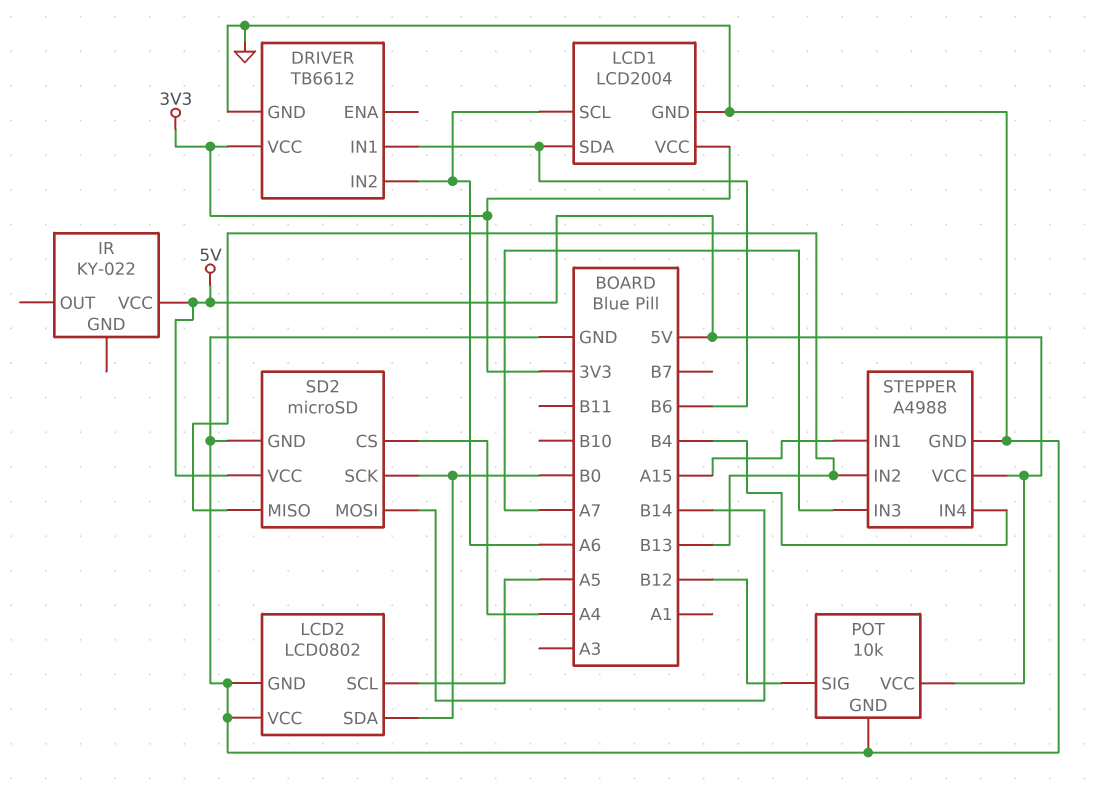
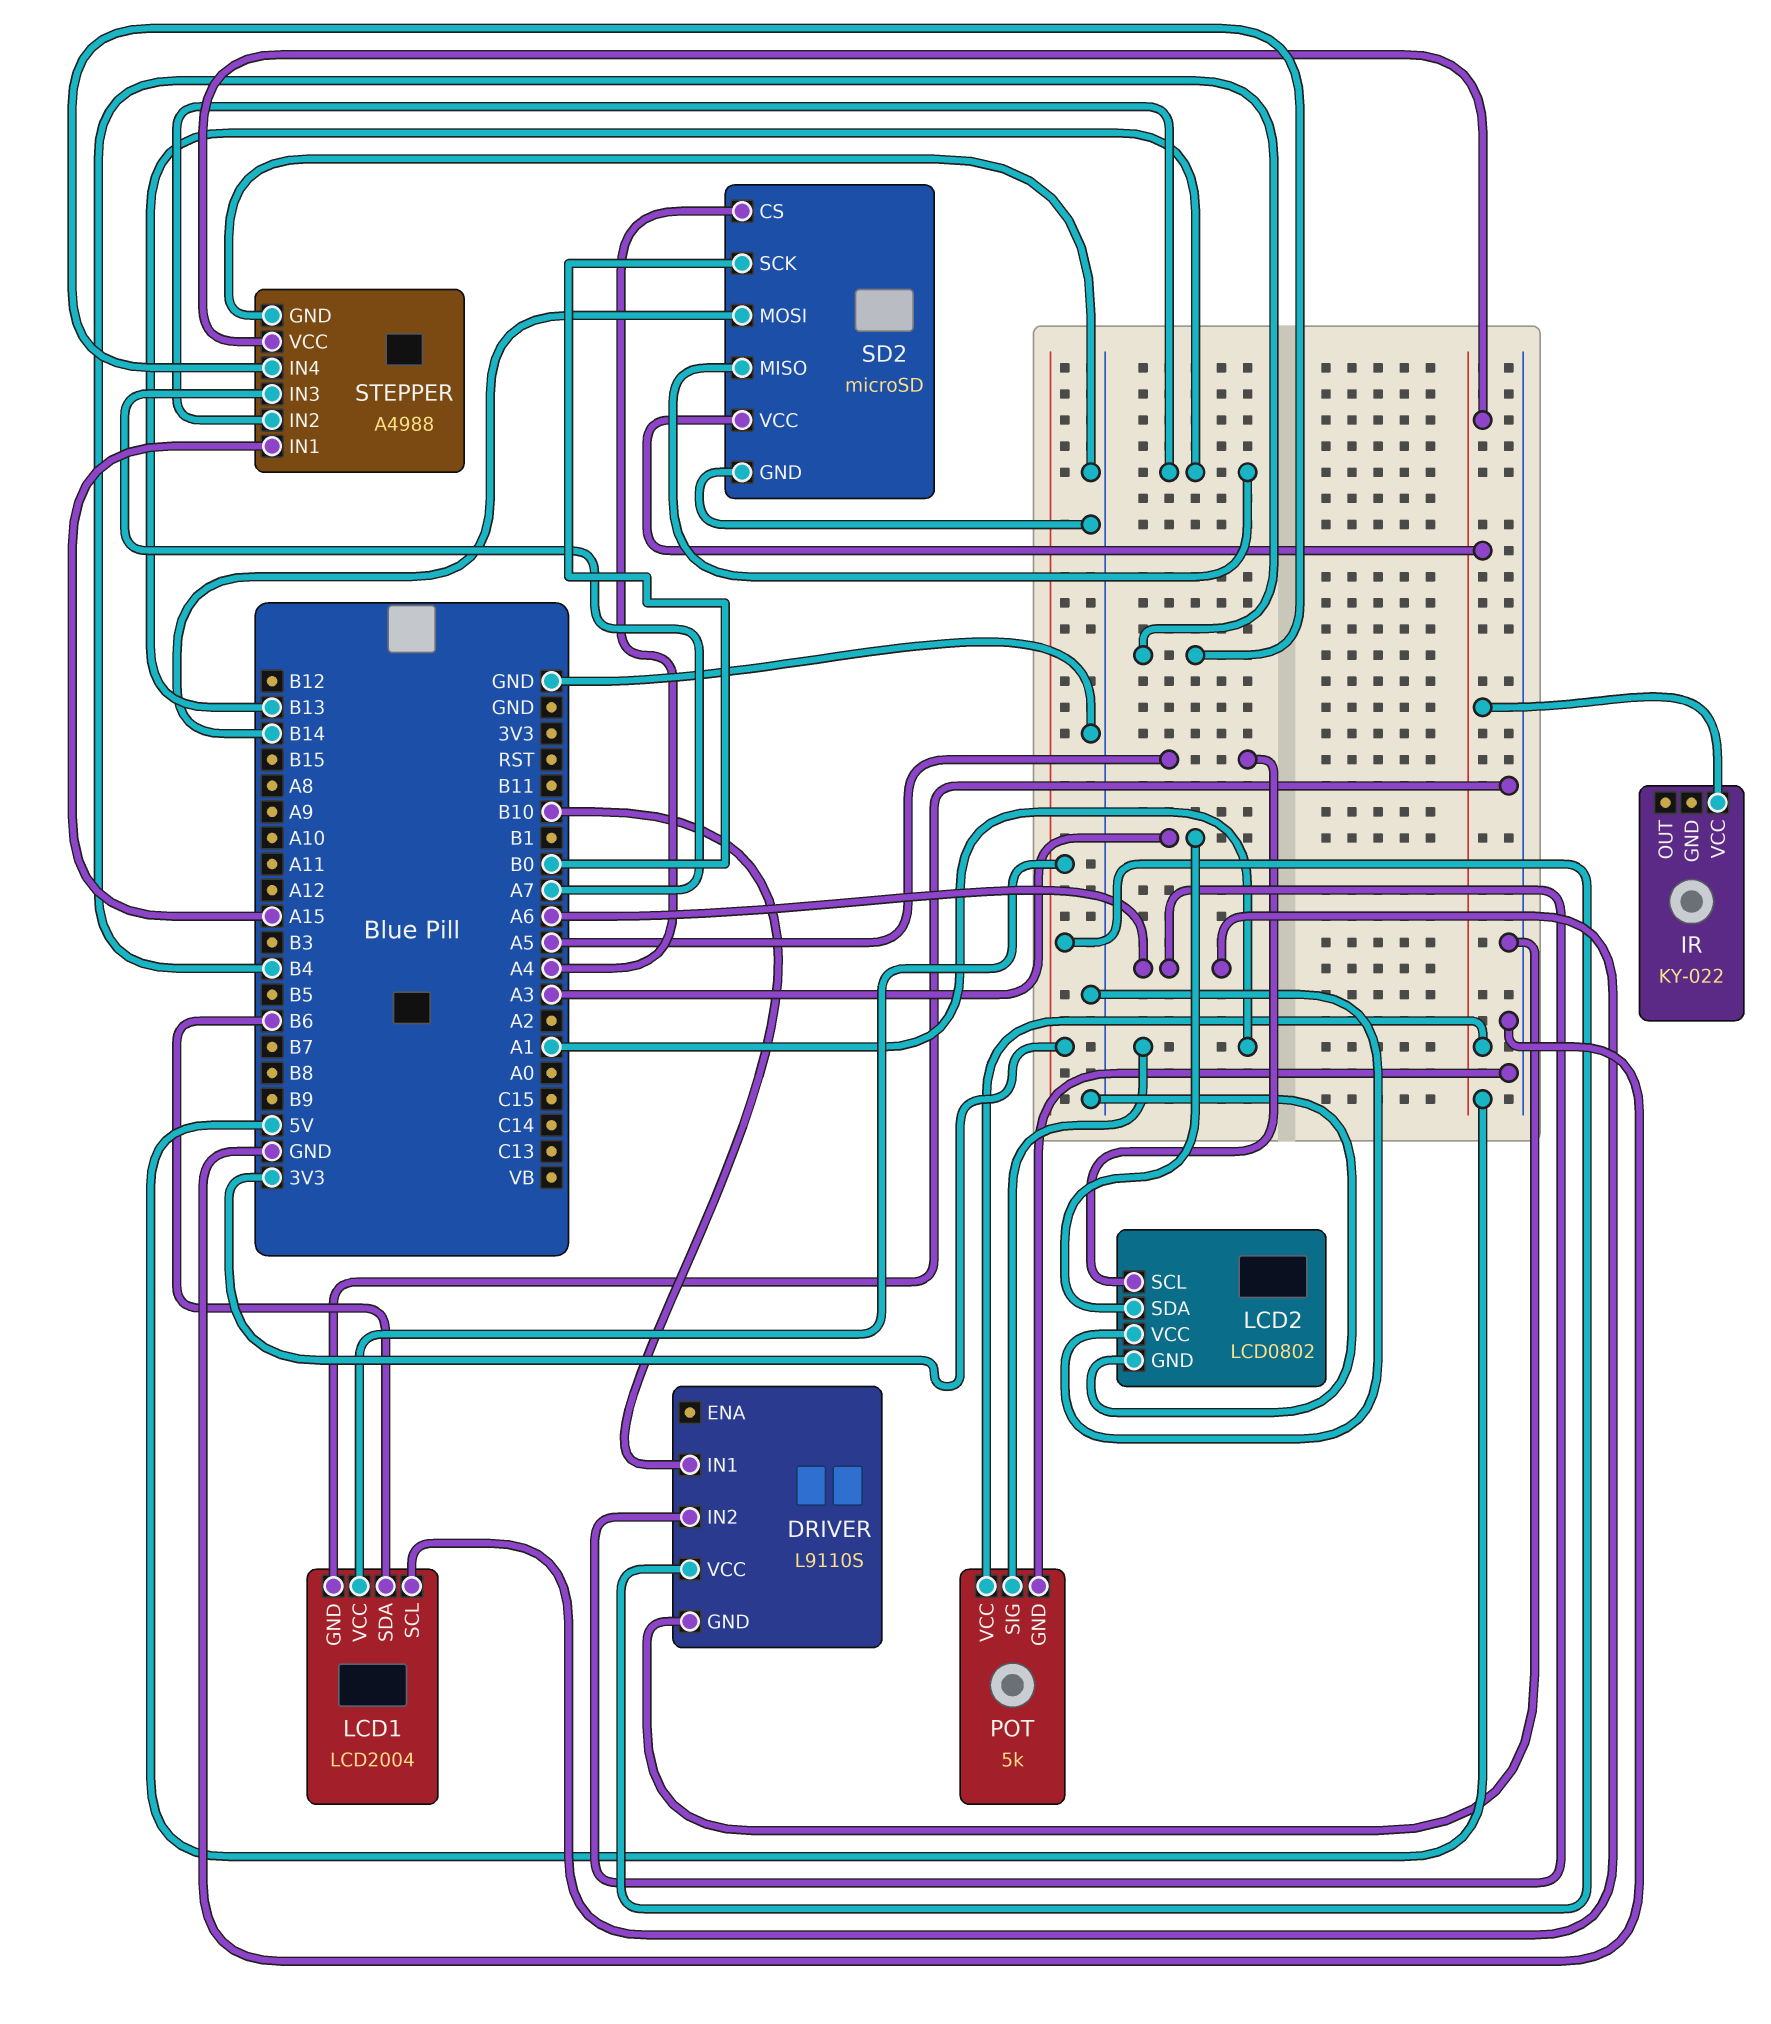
DRIVER: TB6612 -> L9110S
DRIVER pin IN1: B6 -> B10
LCD2 pin SDA: B0 -> A3
POT: 10k -> 5k
POT pin SIG: B12 -> A1

